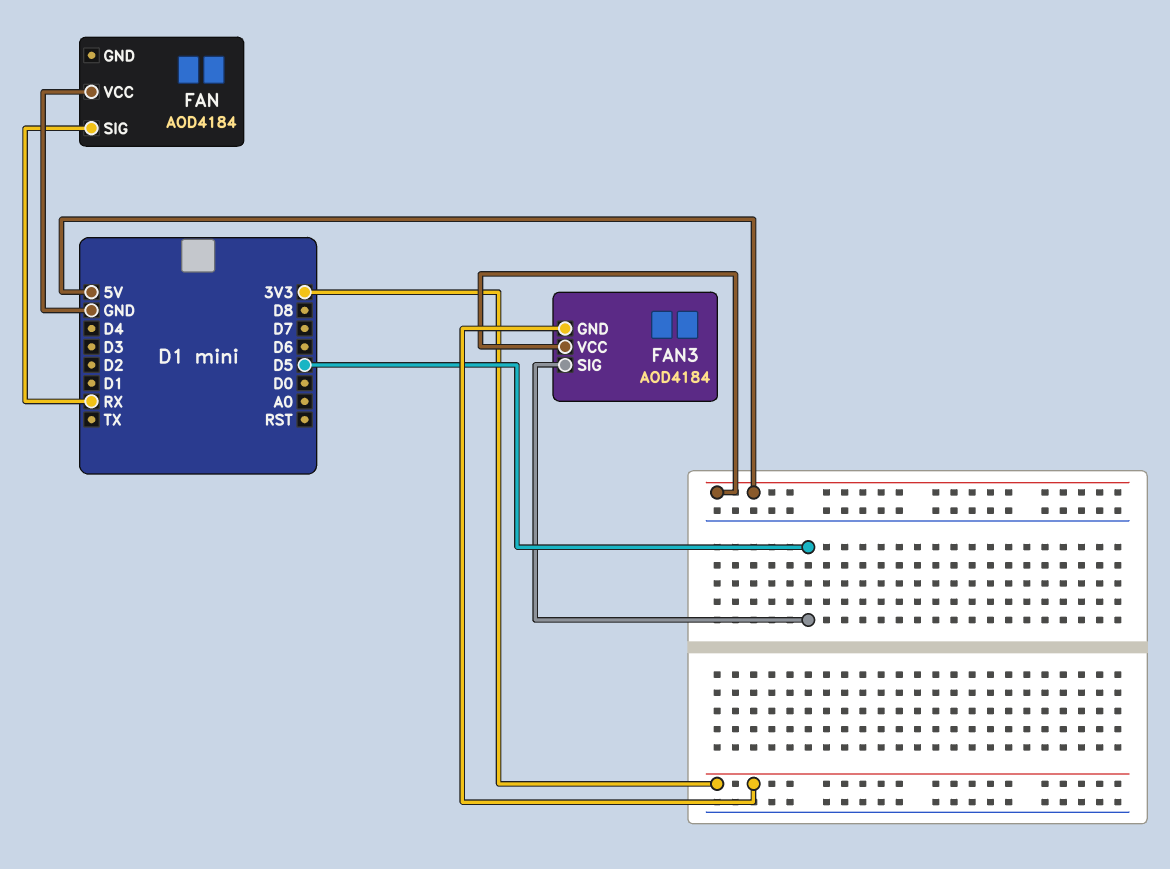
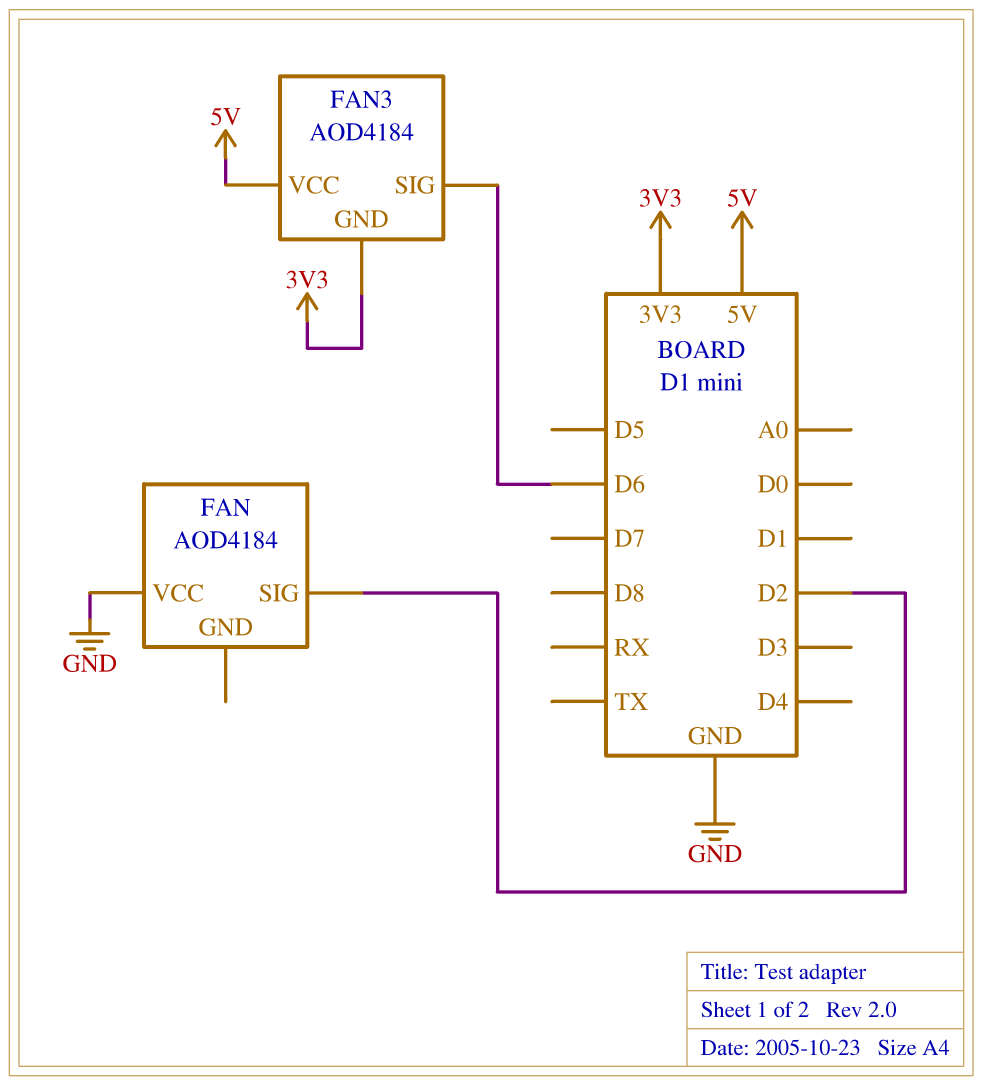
FAN pin SIG: RX -> D2
FAN3 pin SIG: D5 -> D6

